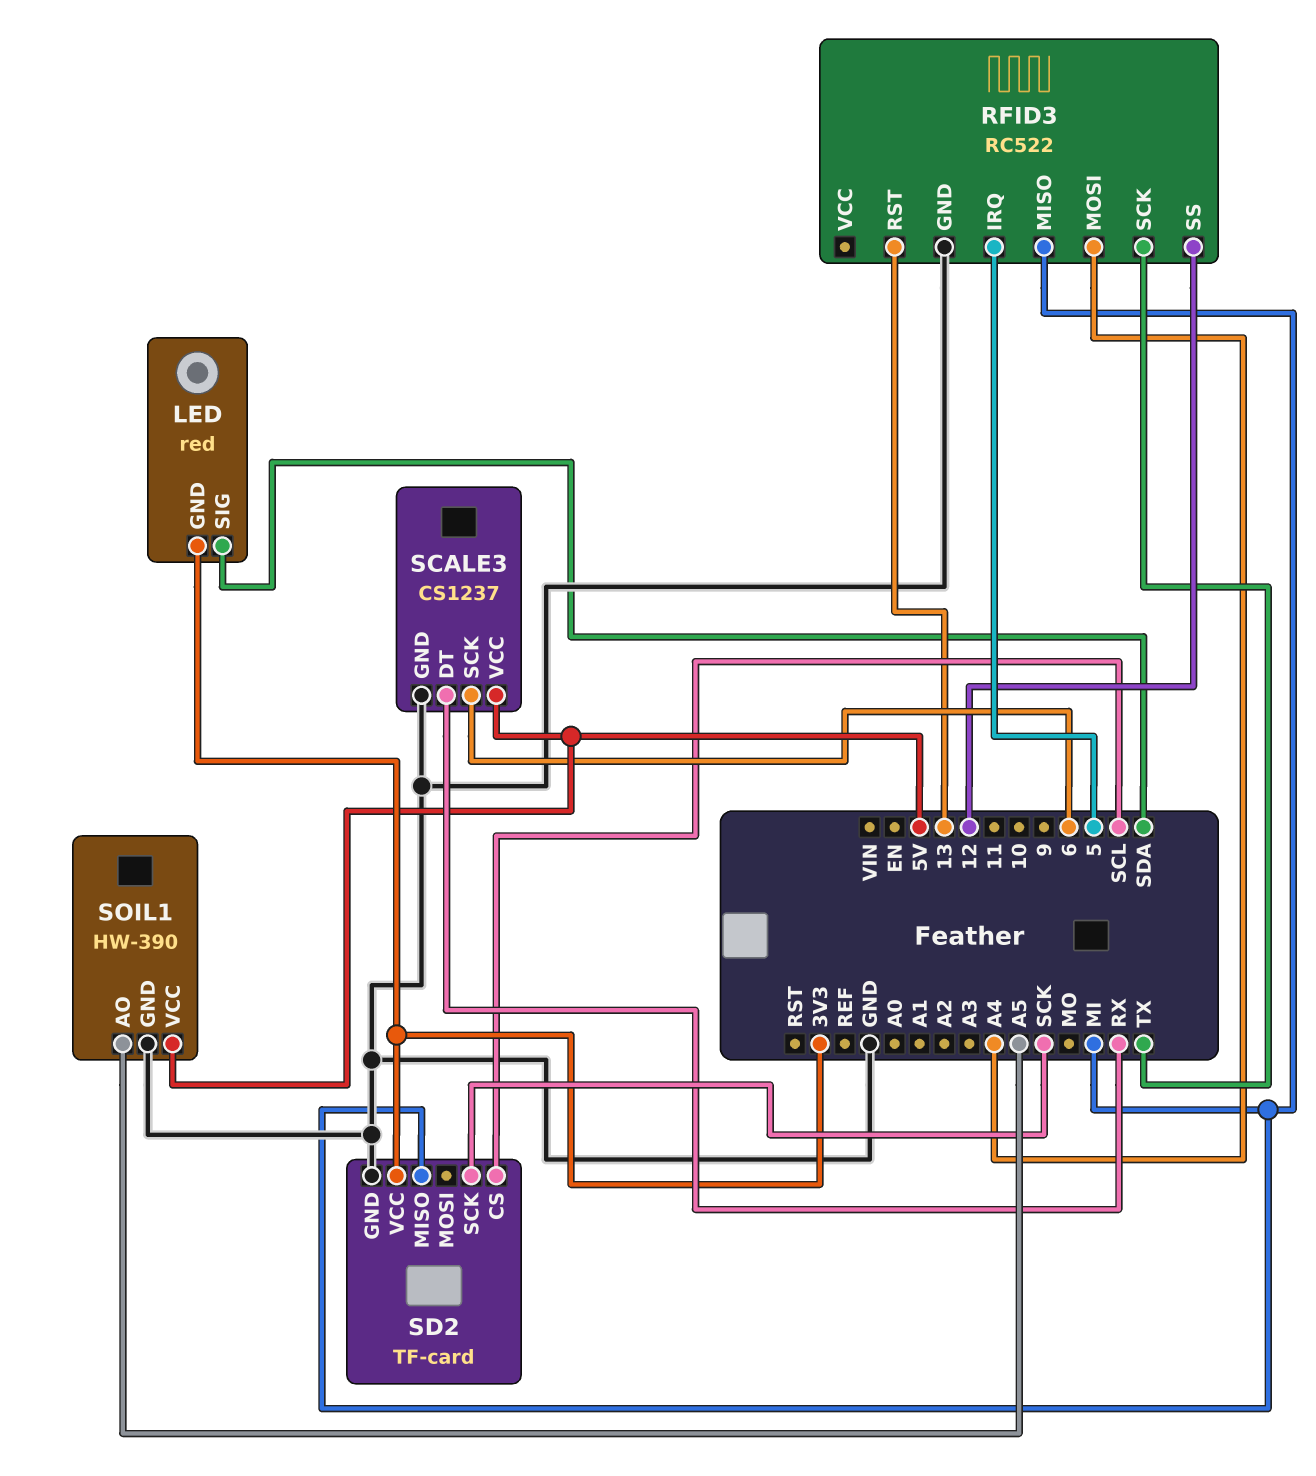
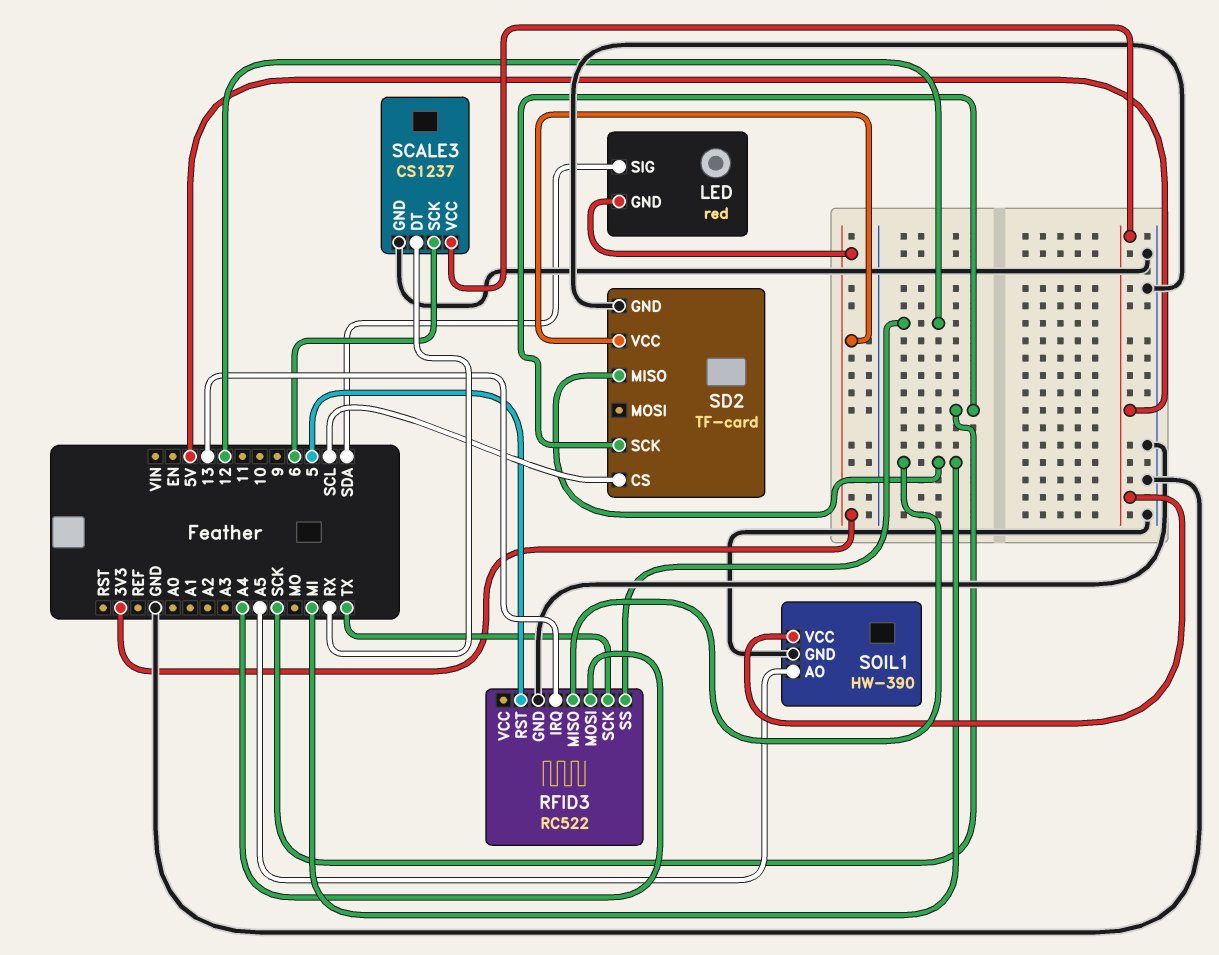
RFID3 pin IRQ: 5 -> 13
RFID3 pin RST: 13 -> 5

